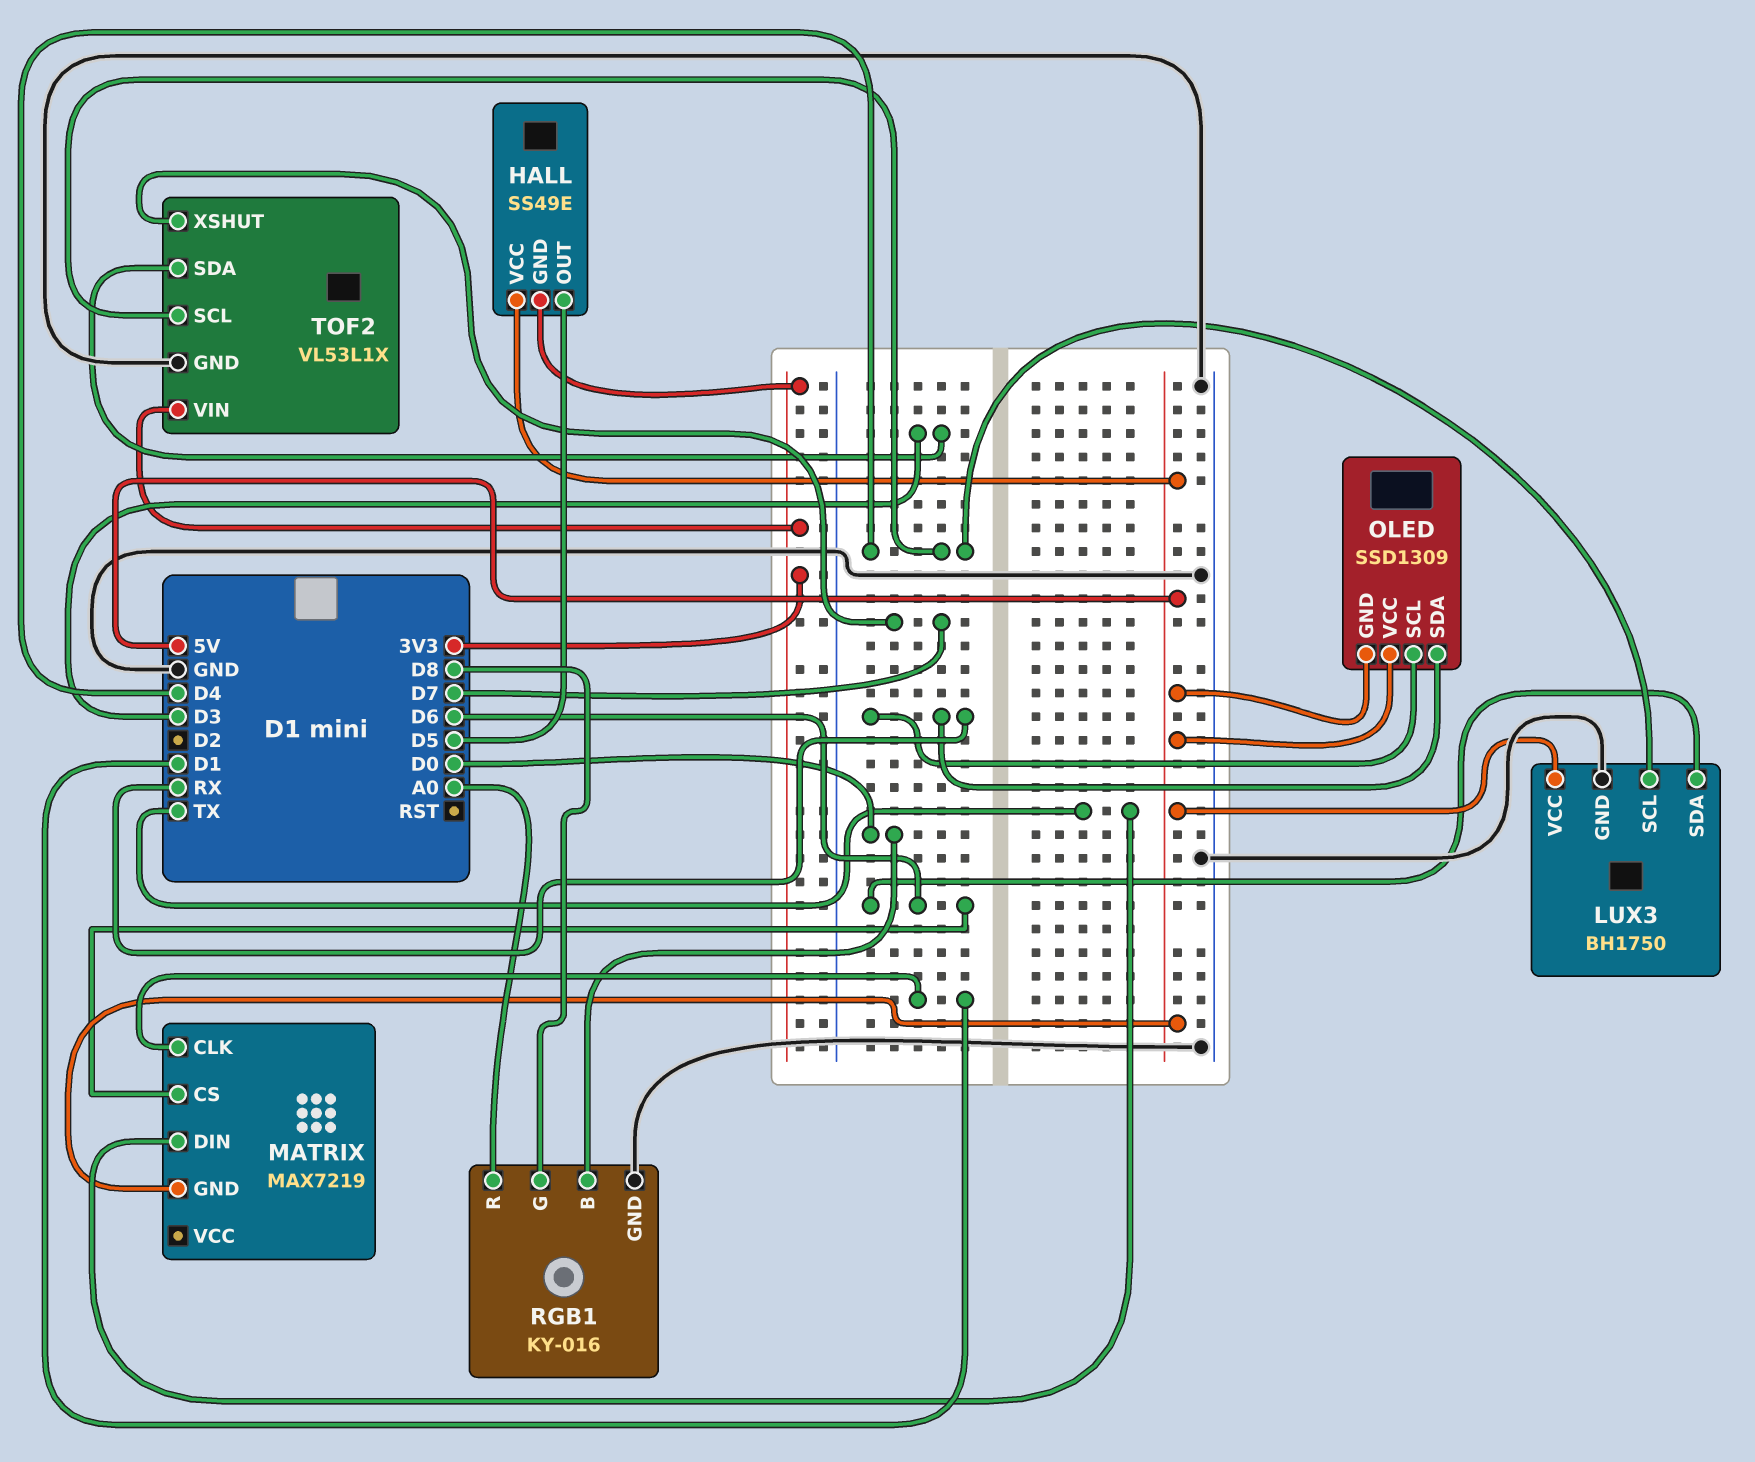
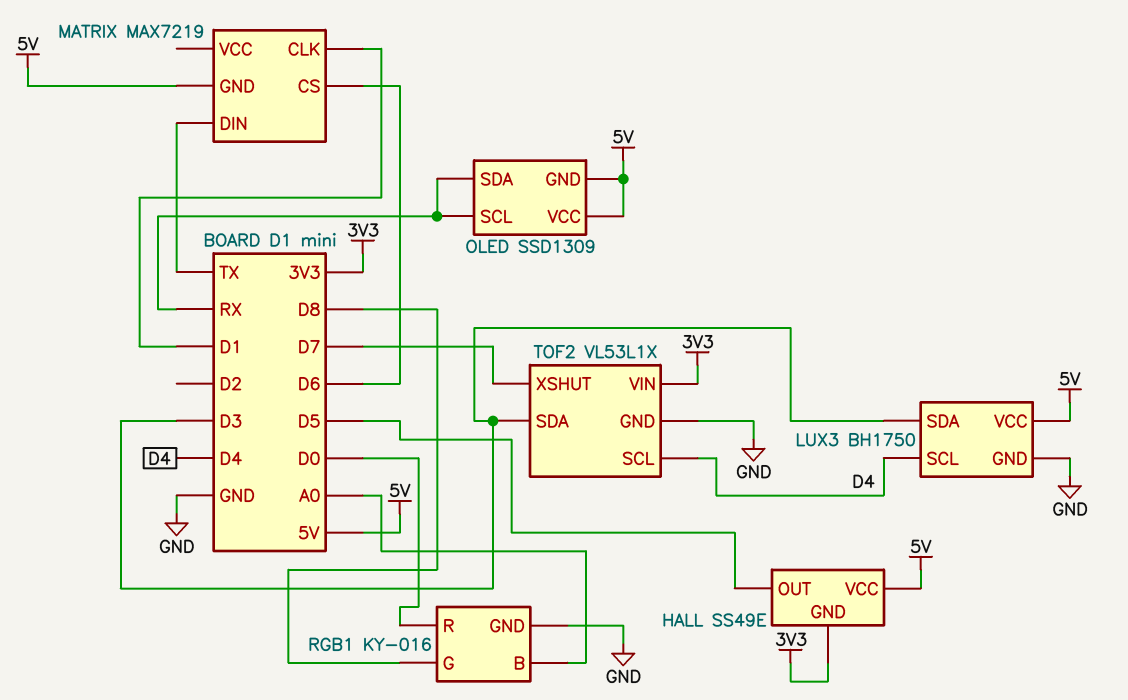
LUX3 pin SDA: D6 -> D3
RGB1 pin B: D0 -> A0
RGB1 pin R: A0 -> D0

